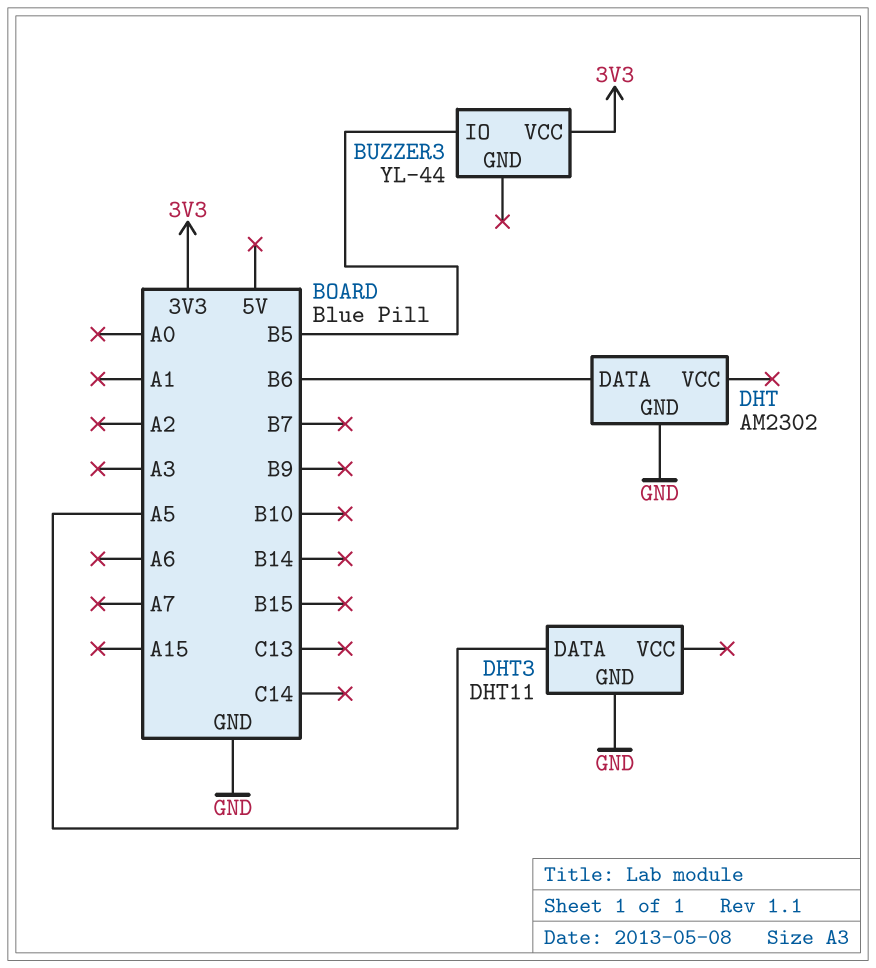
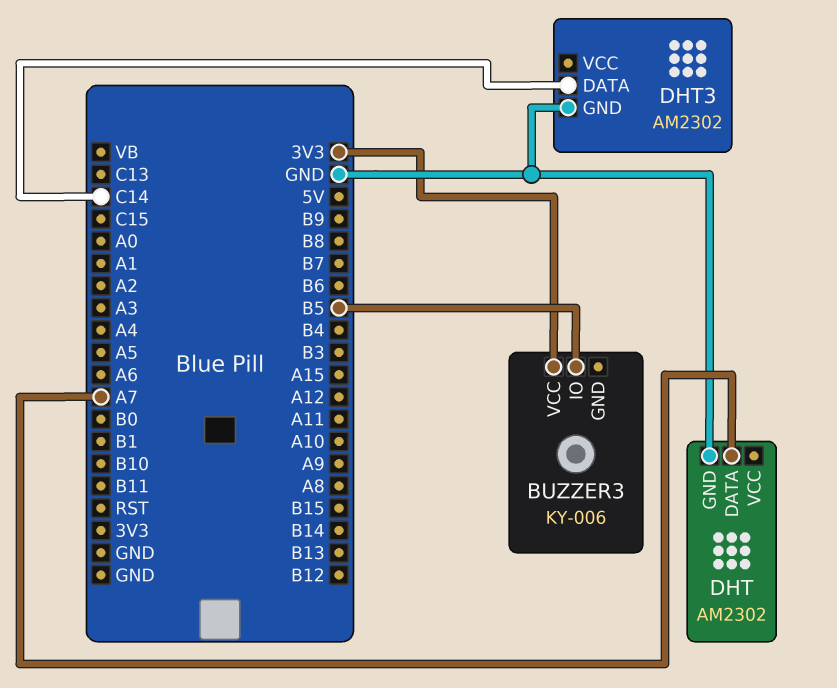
BUZZER3: YL-44 -> KY-006
DHT pin DATA: B6 -> A7
DHT3: DHT11 -> AM2302
DHT3 pin DATA: A5 -> C14

